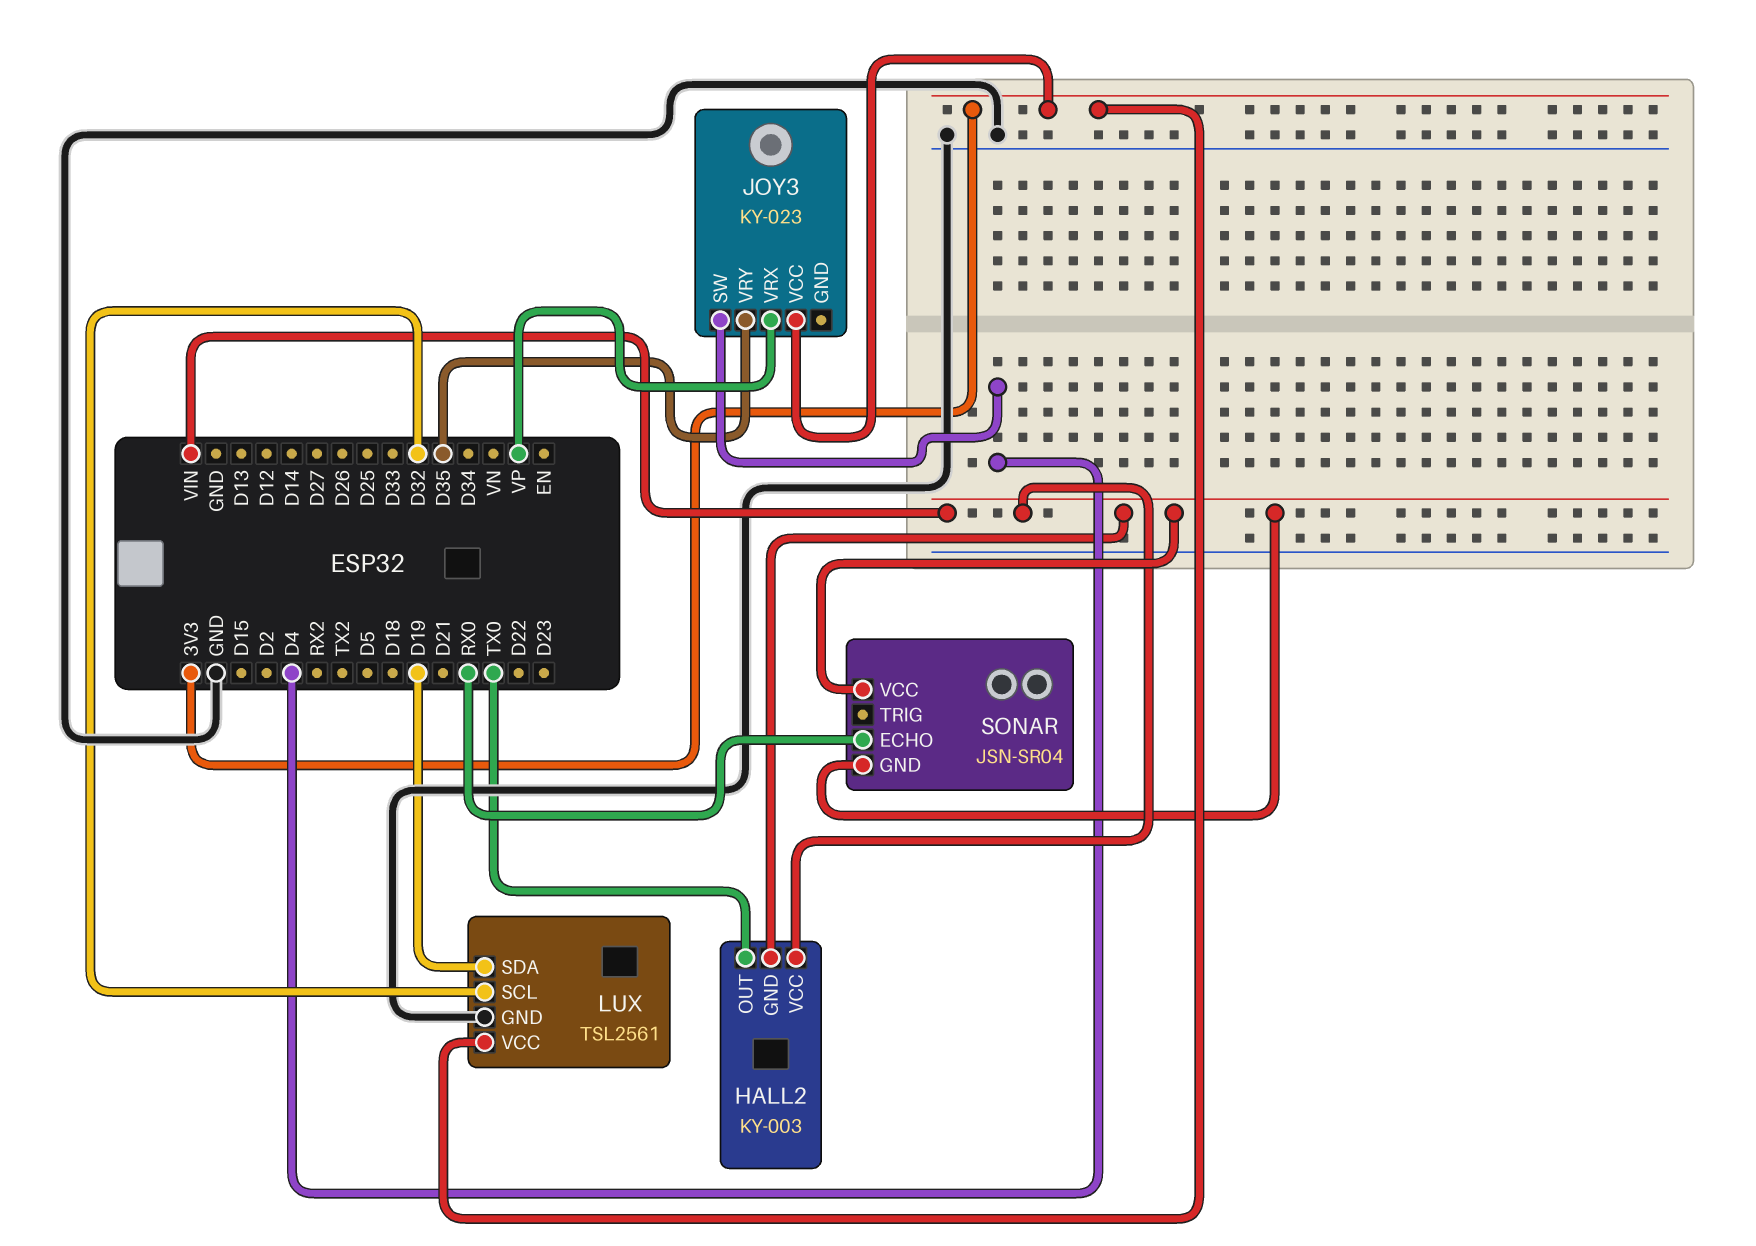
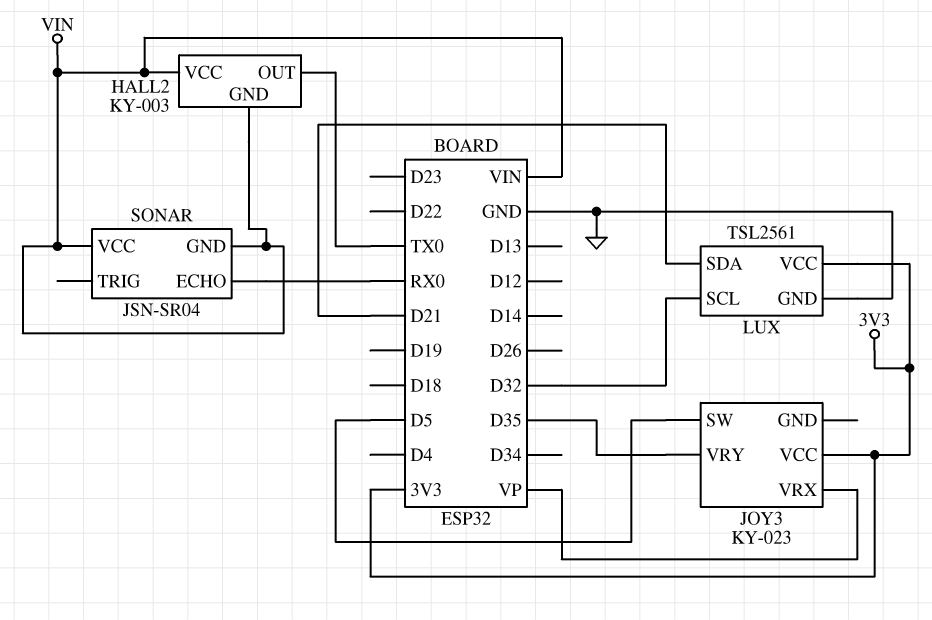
JOY3 pin SW: D4 -> D5
LUX pin SDA: D19 -> D21

